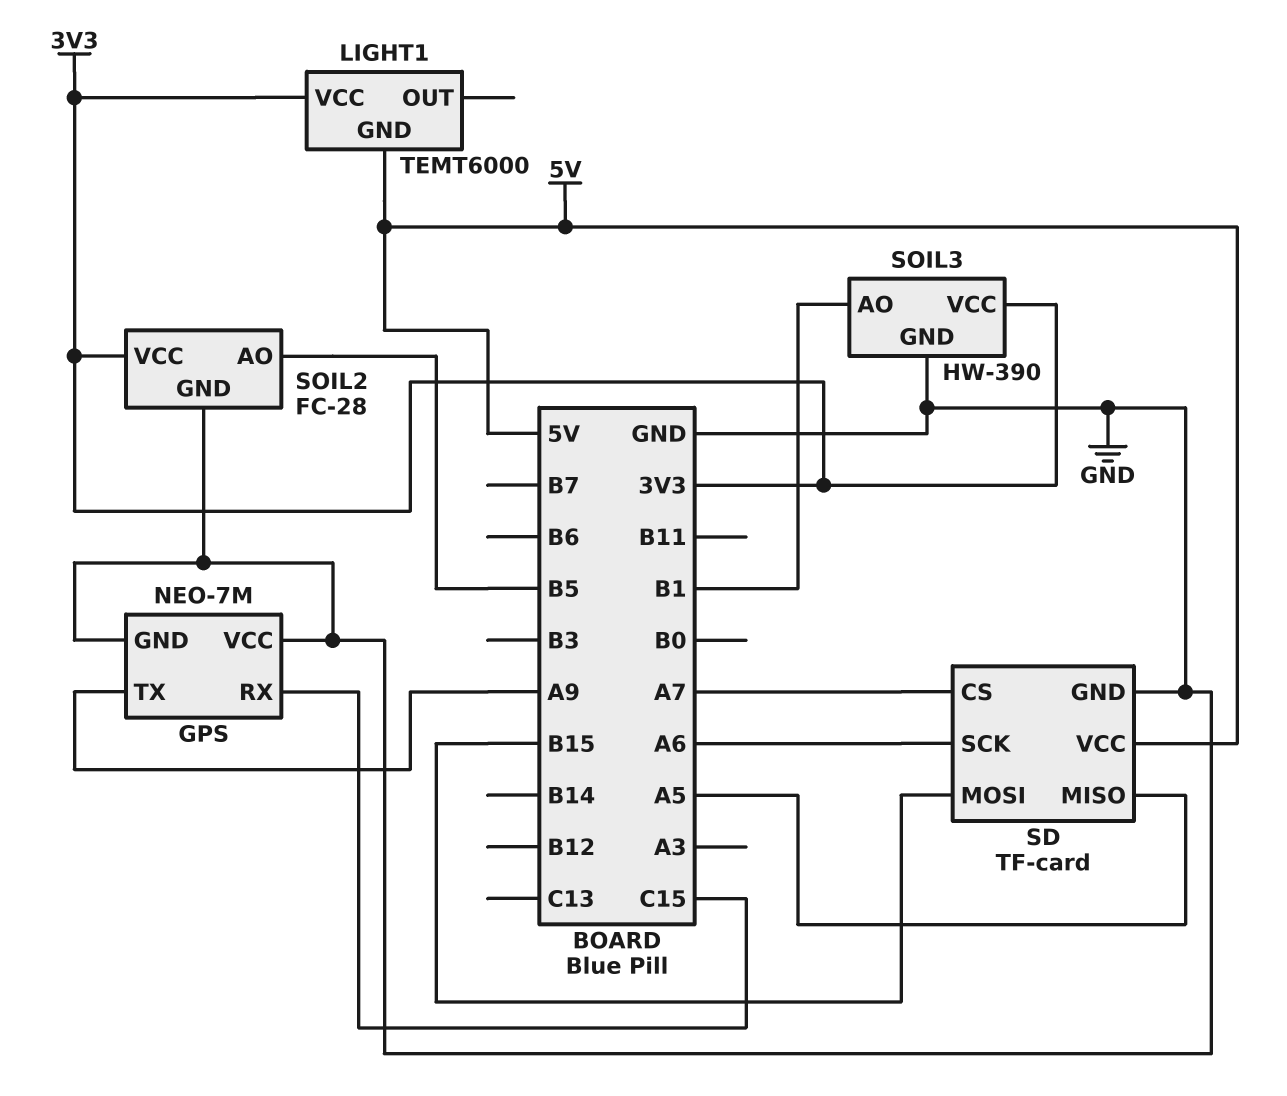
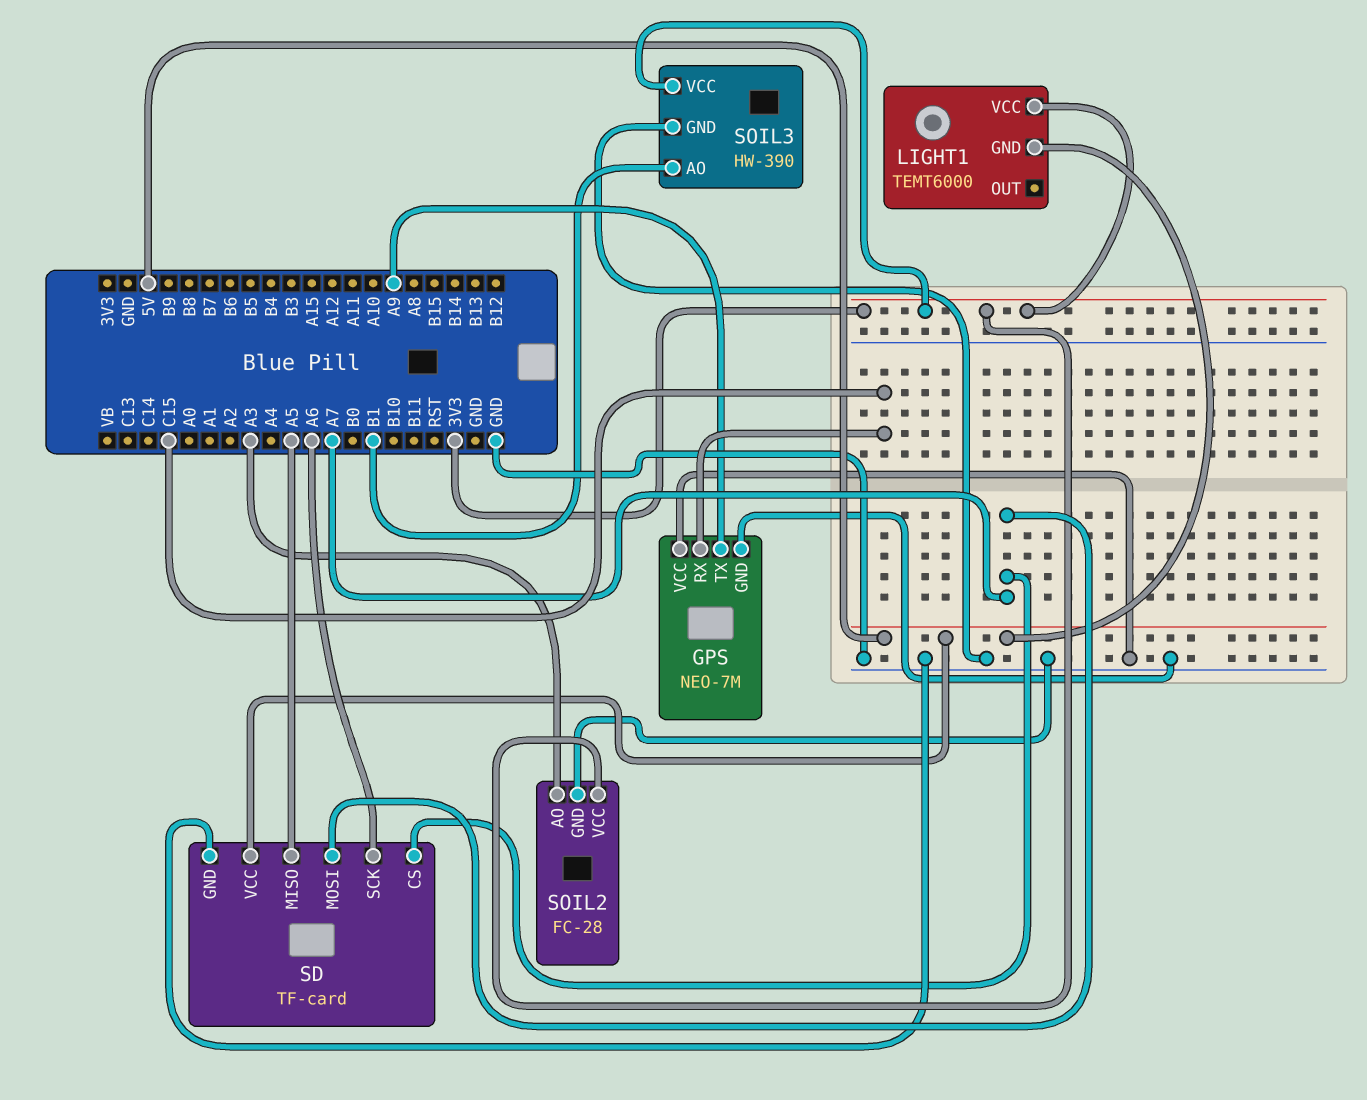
SD pin MOSI: B15 -> A7
SOIL2 pin AO: B5 -> A3

